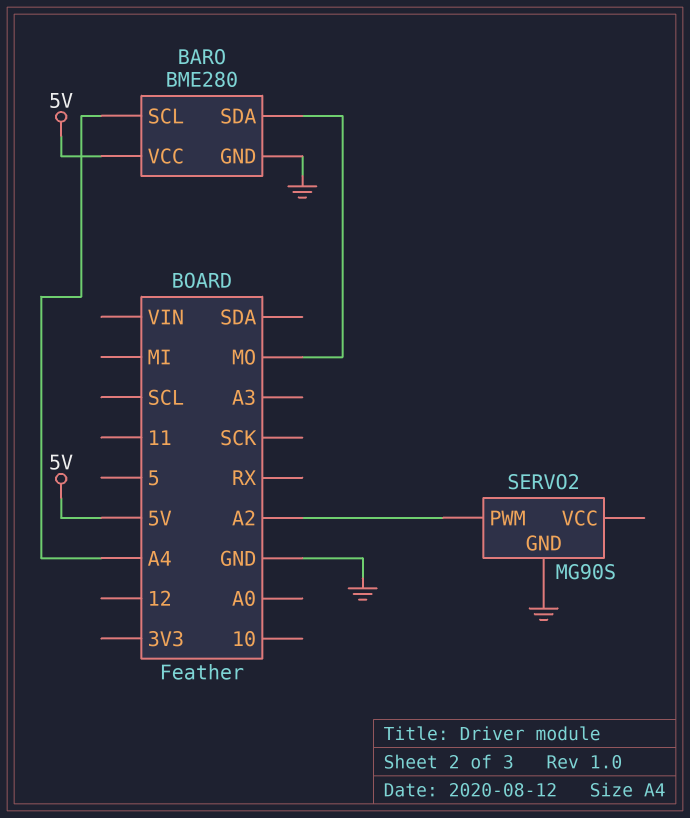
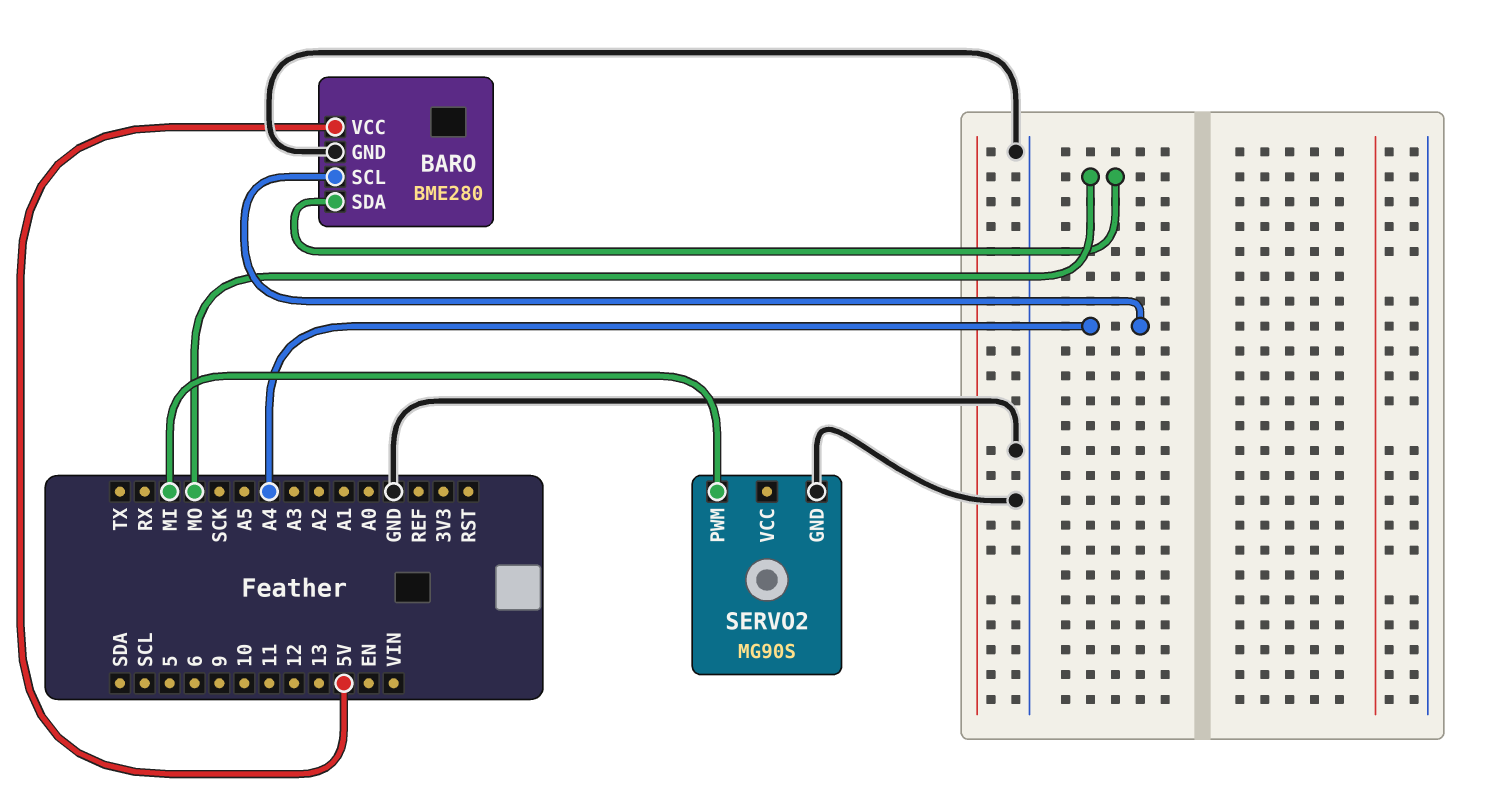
SERVO2 pin PWM: A2 -> MI

